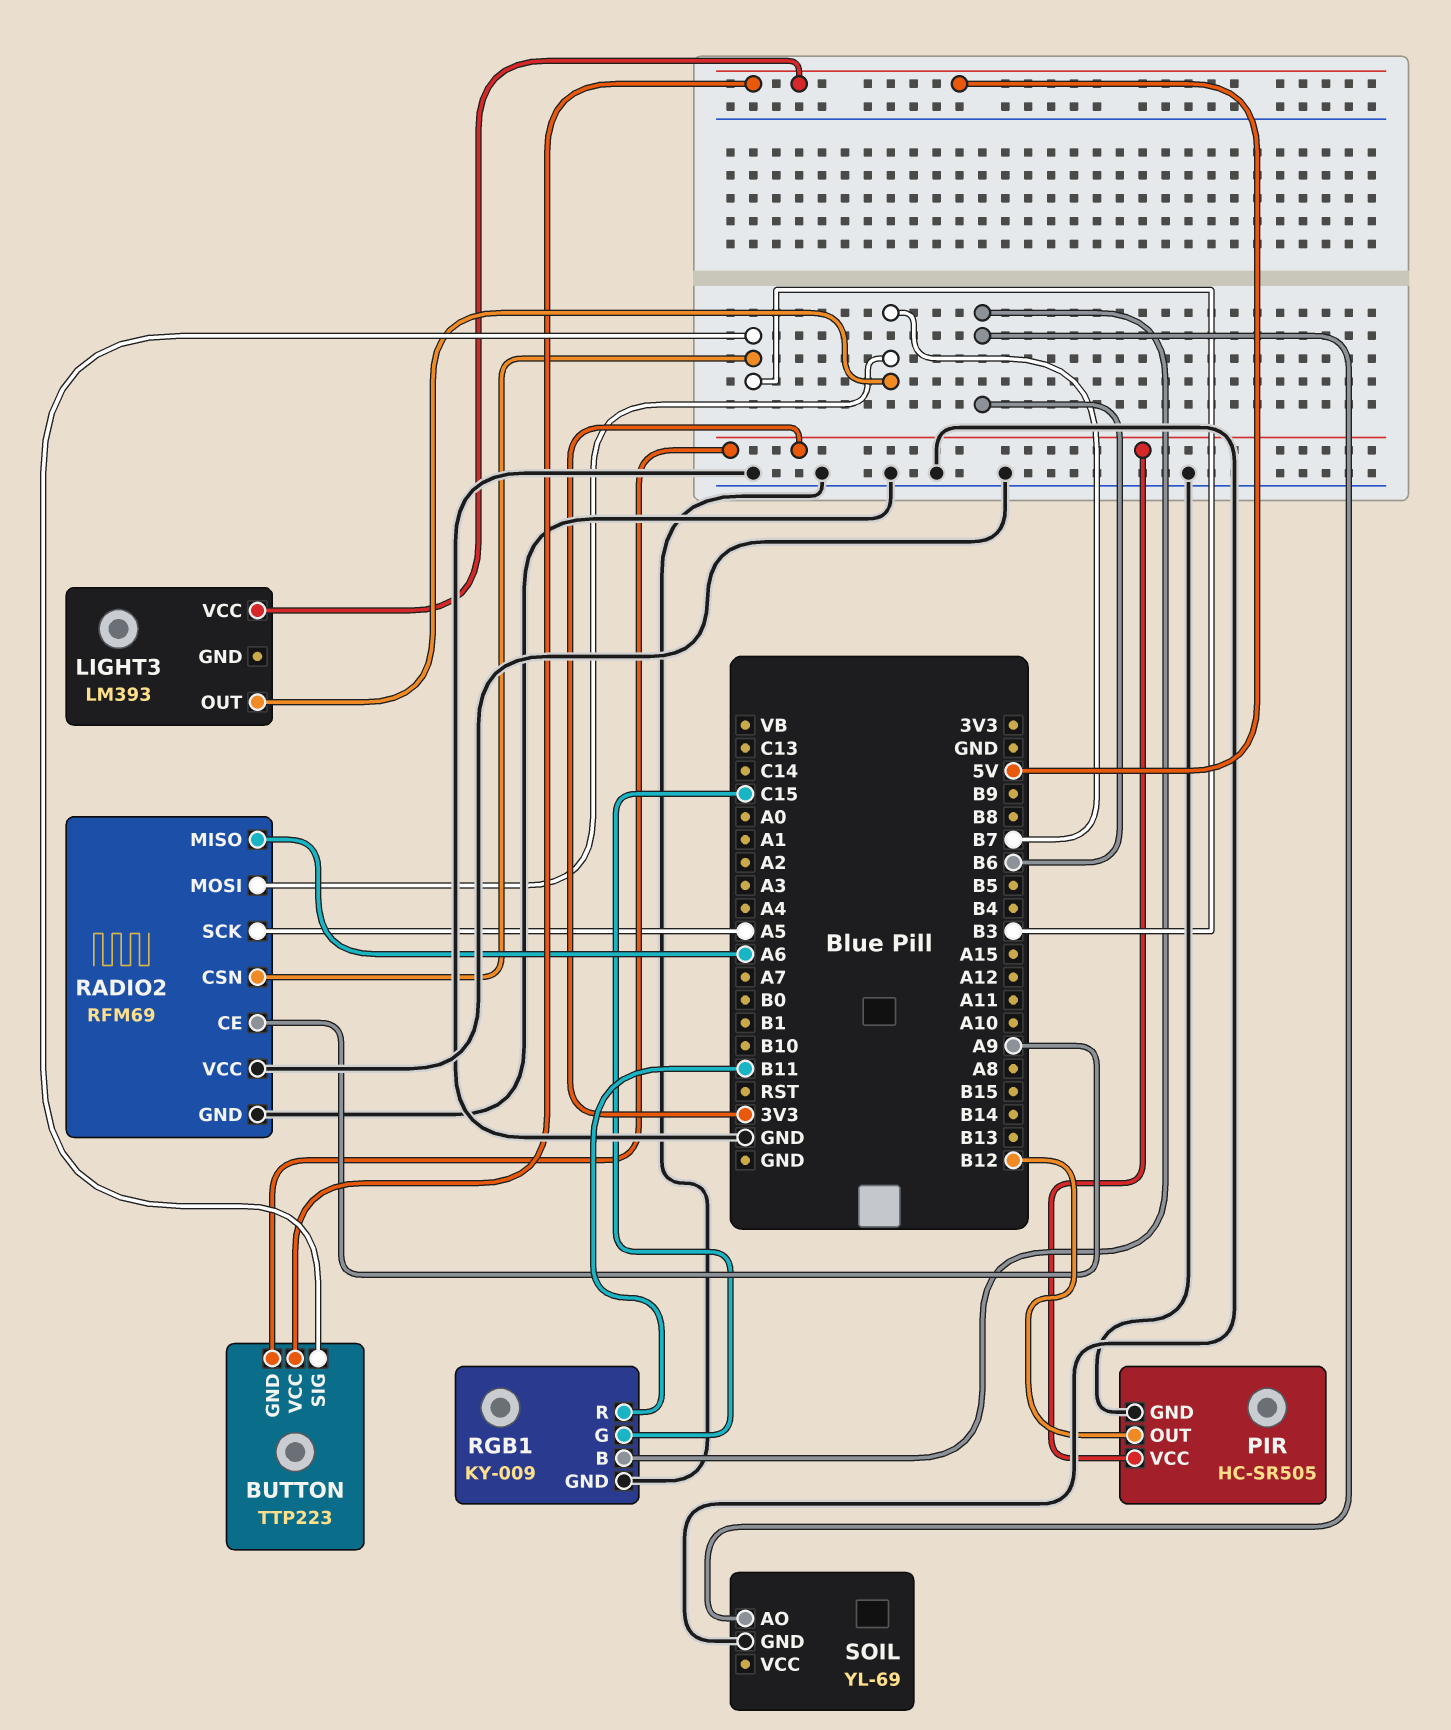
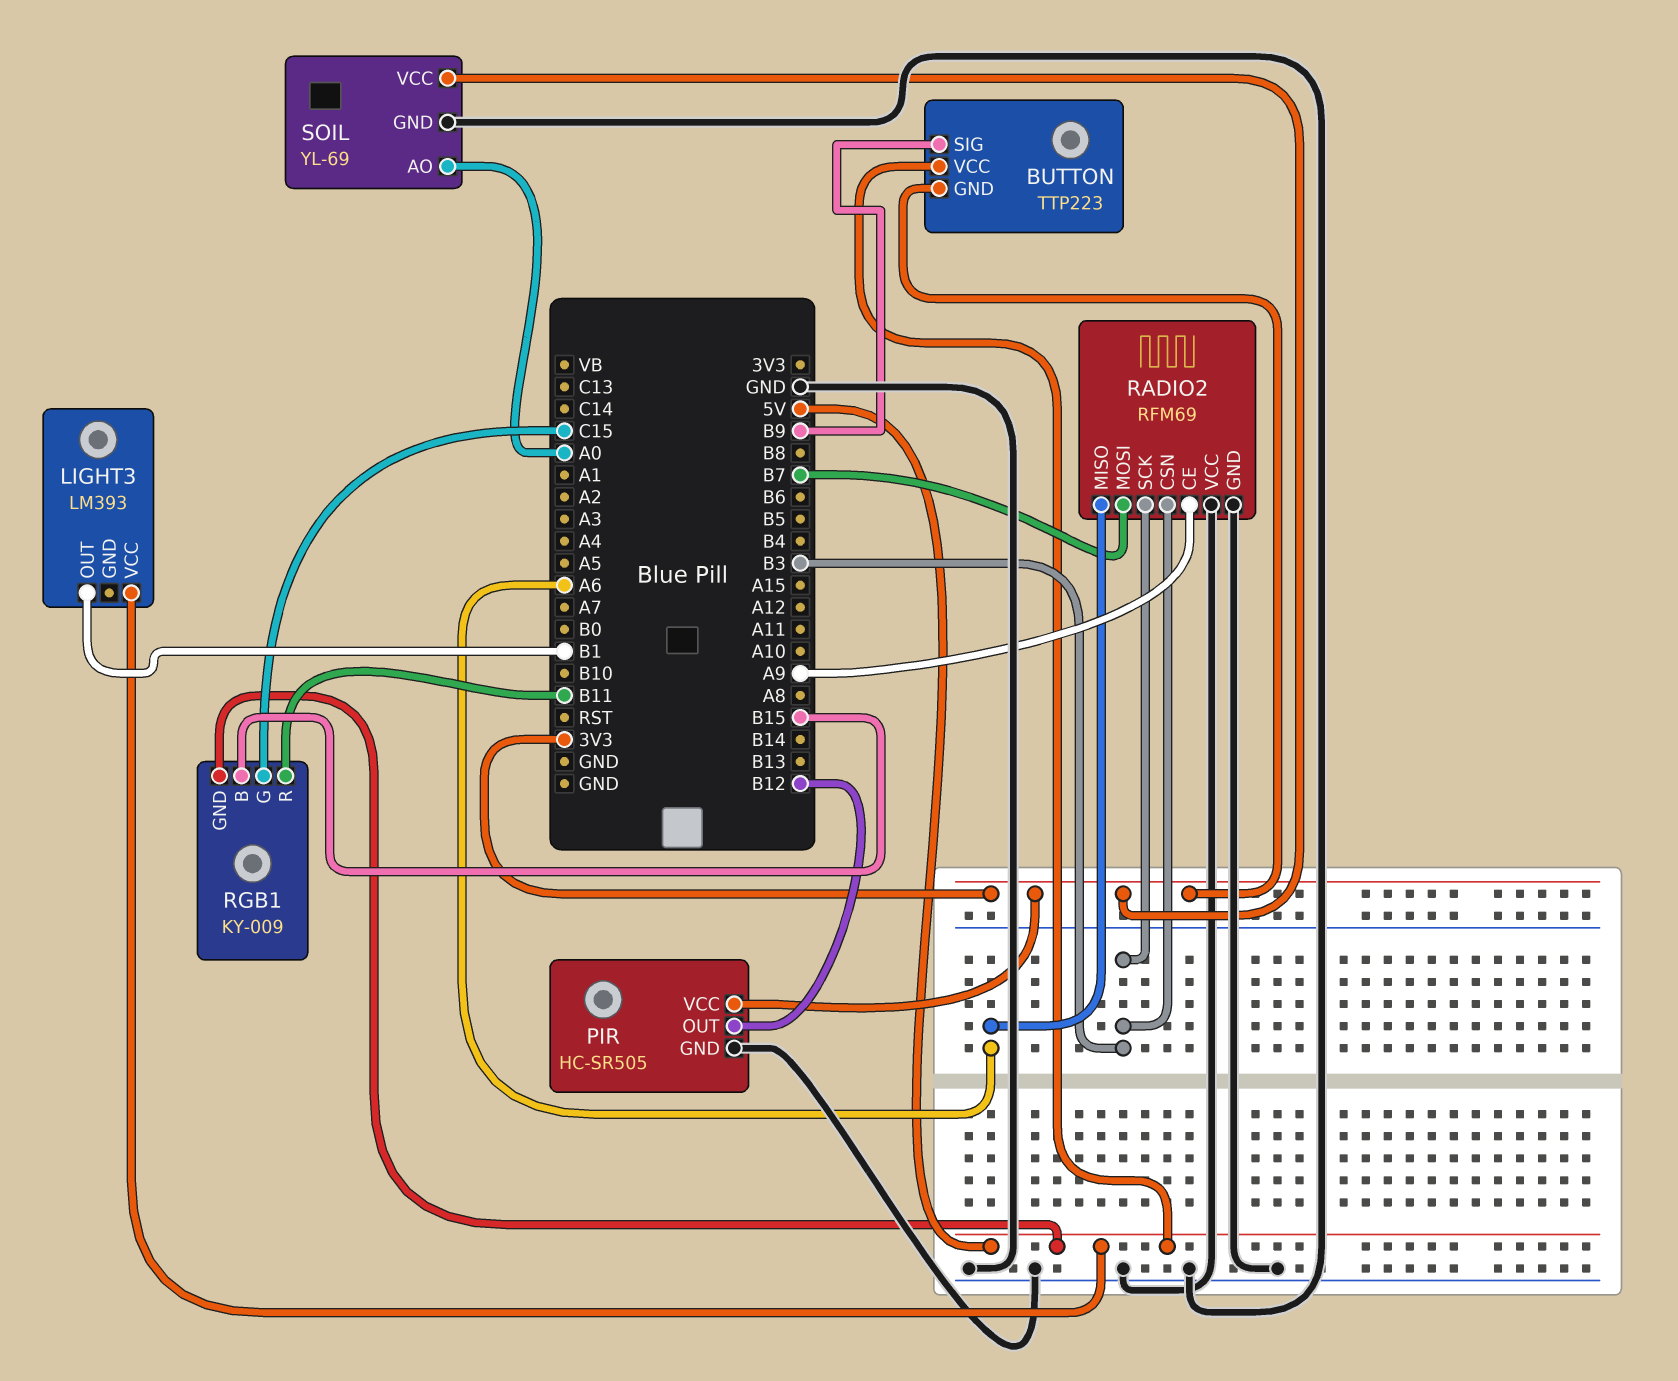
BUTTON pin SIG: B3 -> B9
LIGHT3 pin OUT: B7 -> B1
RADIO2 pin SCK: A5 -> B3
RGB1 pin B: B6 -> B15
RGB1 pin GND: GND -> 5V
SOIL pin AO: B6 -> A0
SOIL pin VCC: none -> 3V3

